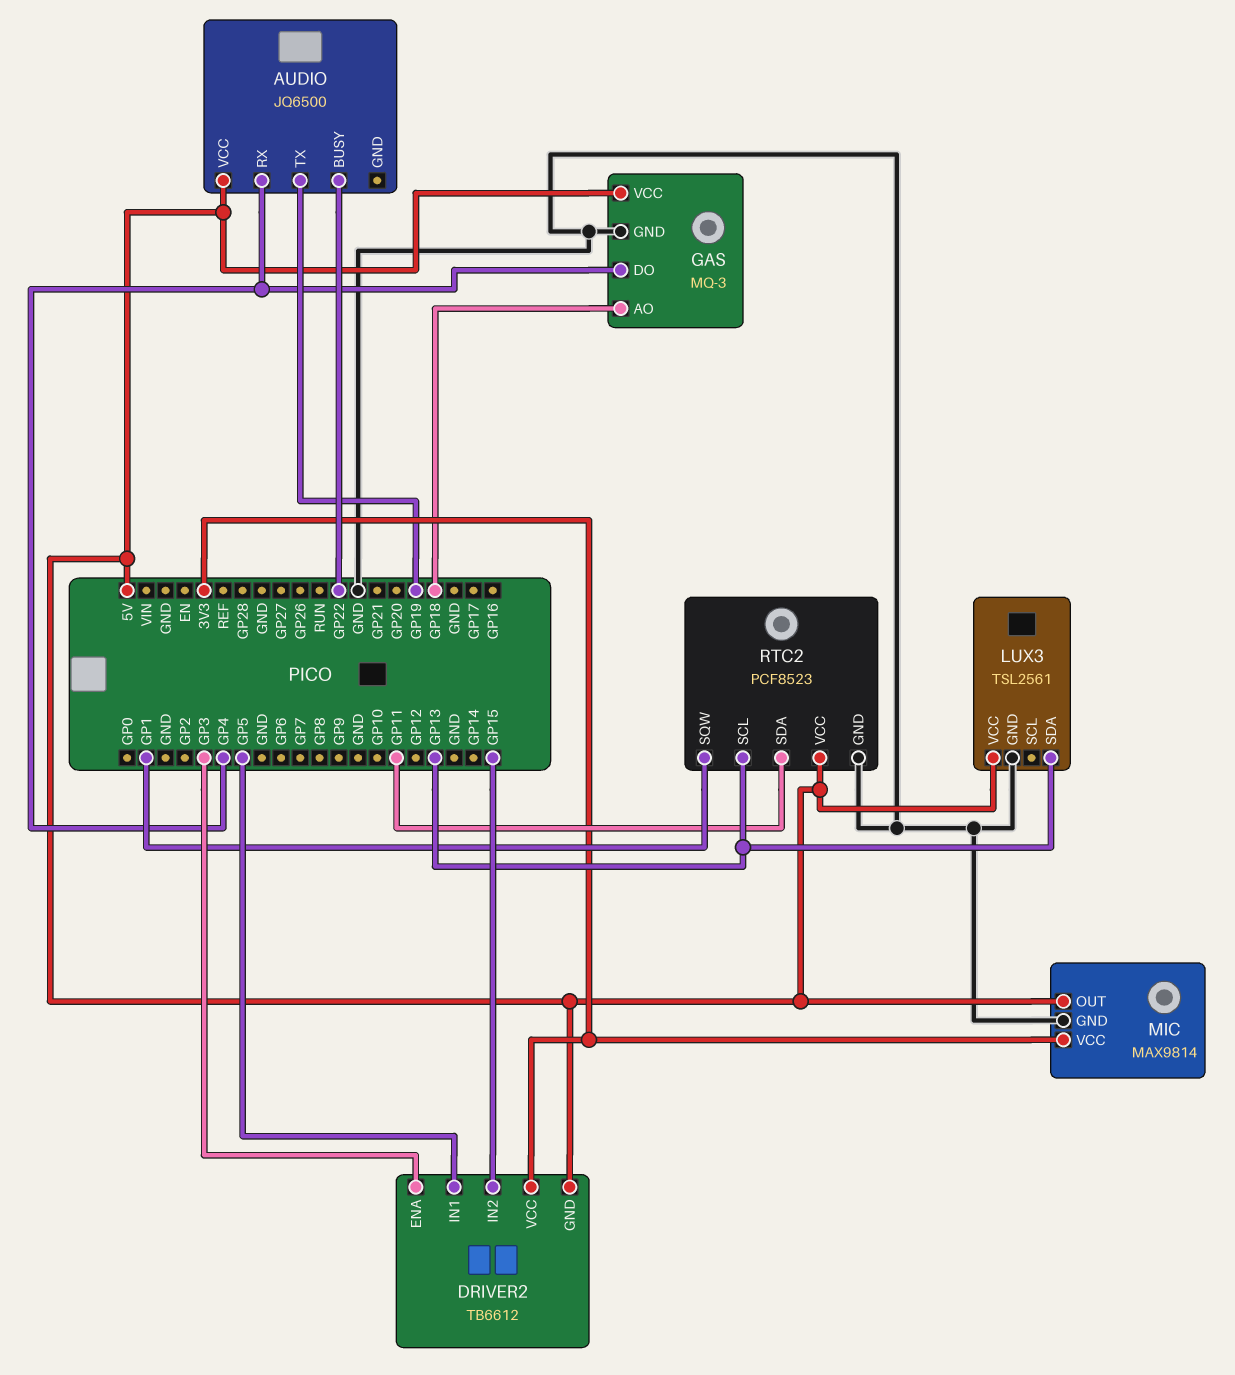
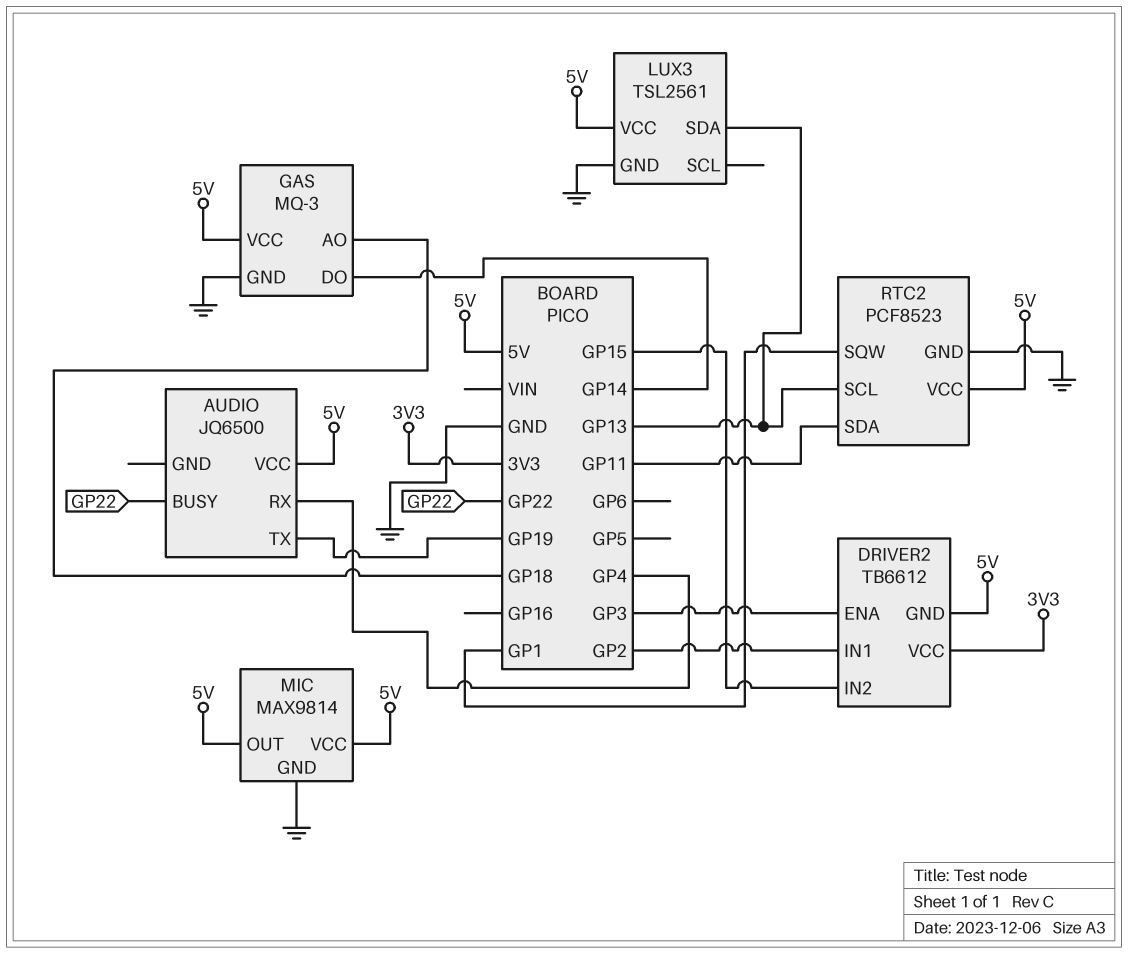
DRIVER2 pin IN1: GP5 -> GP2
GAS pin DO: GP4 -> GP14
MIC pin VCC: 3V3 -> 5V

